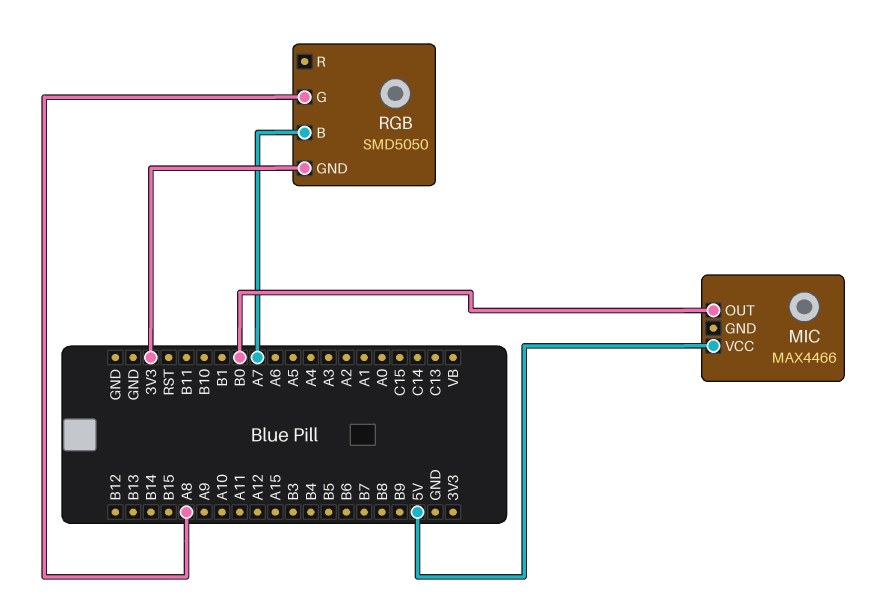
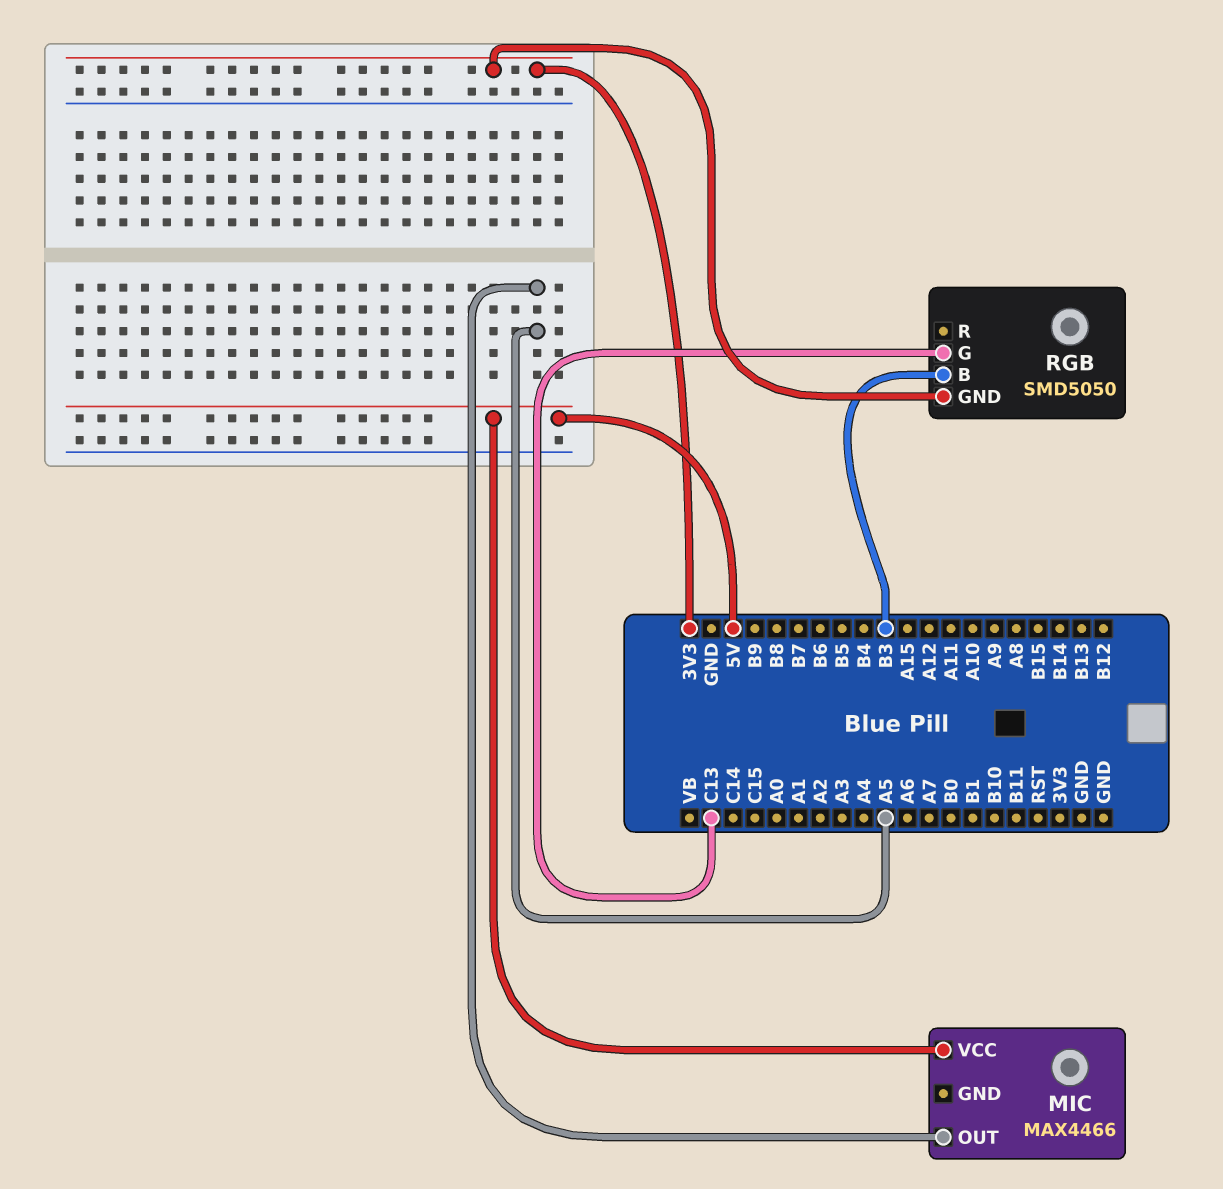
MIC pin OUT: B0 -> A5
RGB pin B: A7 -> B3
RGB pin G: A8 -> C13

